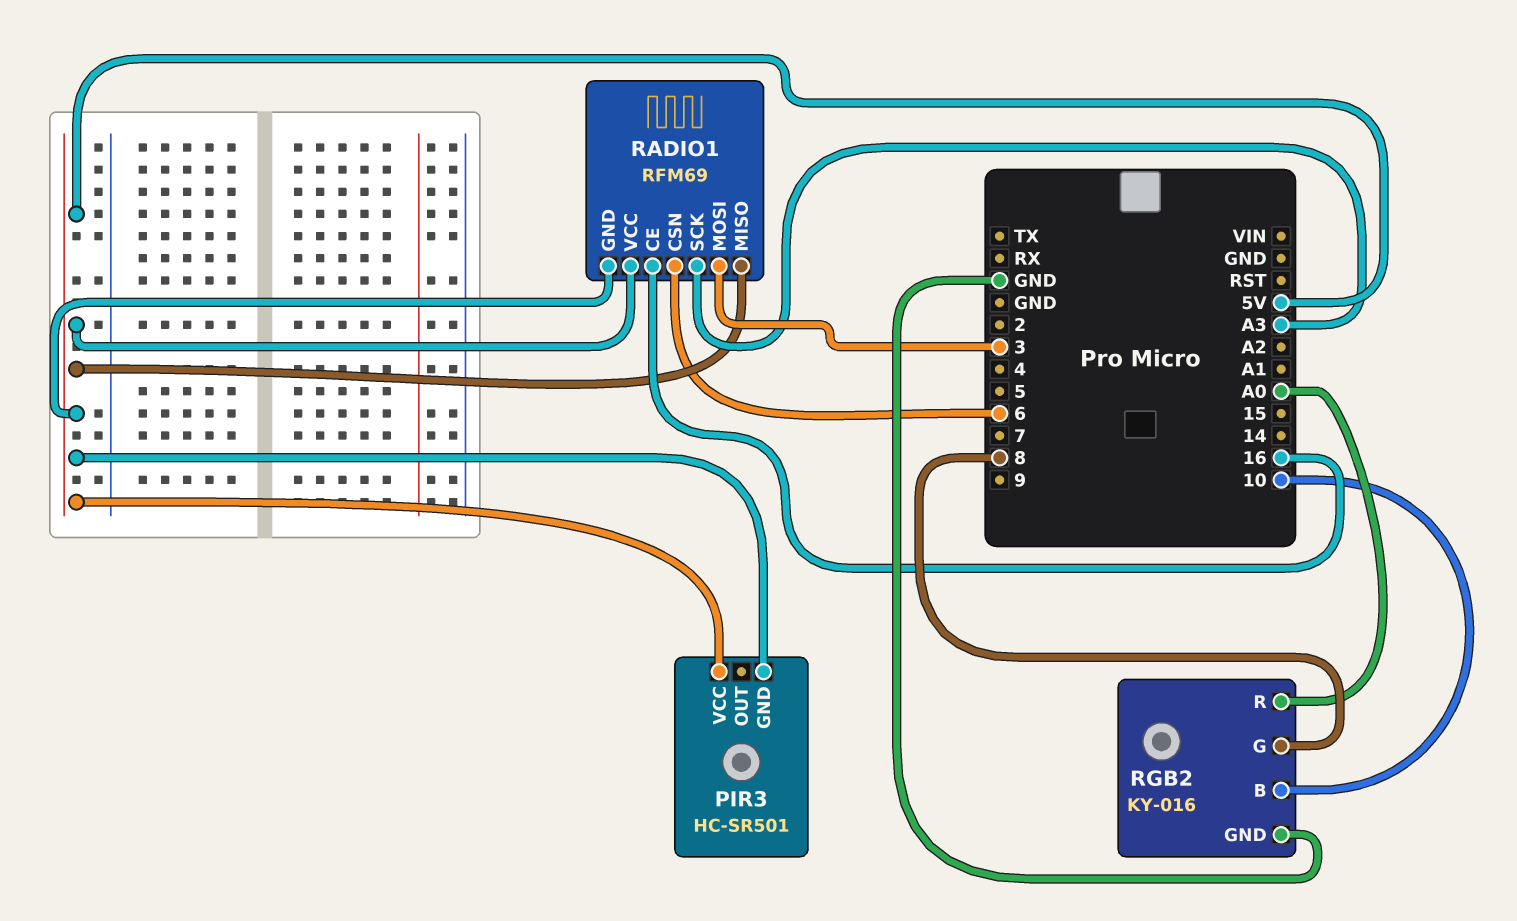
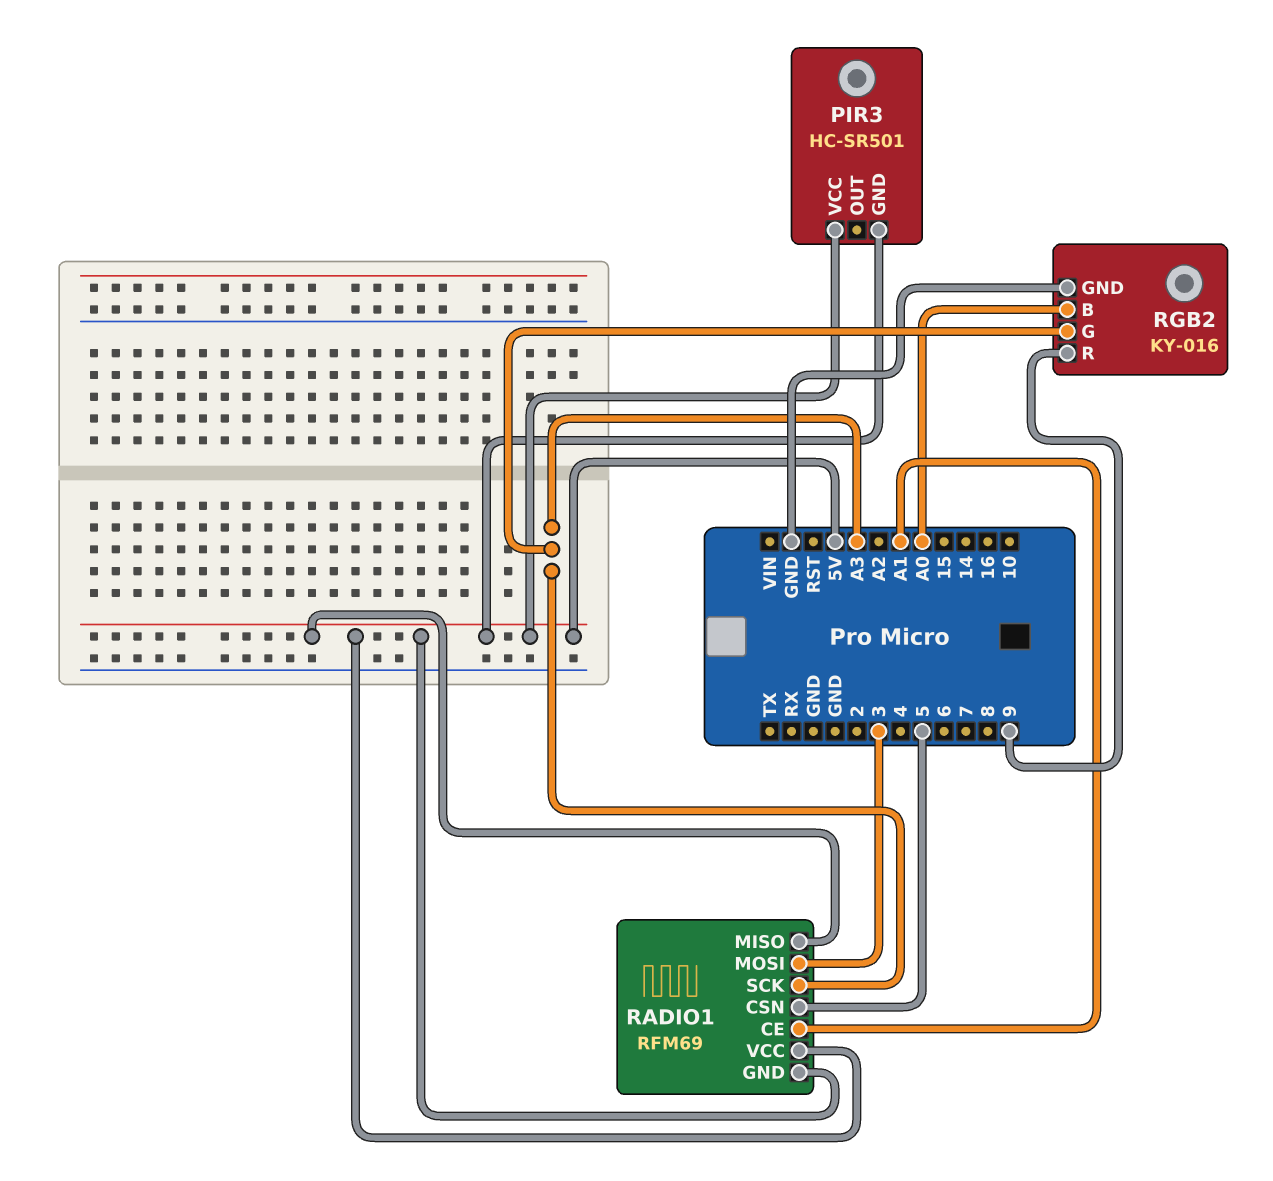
RADIO1 pin CE: 16 -> A1
RADIO1 pin CSN: 6 -> 5
RGB2 pin B: 10 -> A0
RGB2 pin G: 8 -> A3
RGB2 pin R: A0 -> 9

